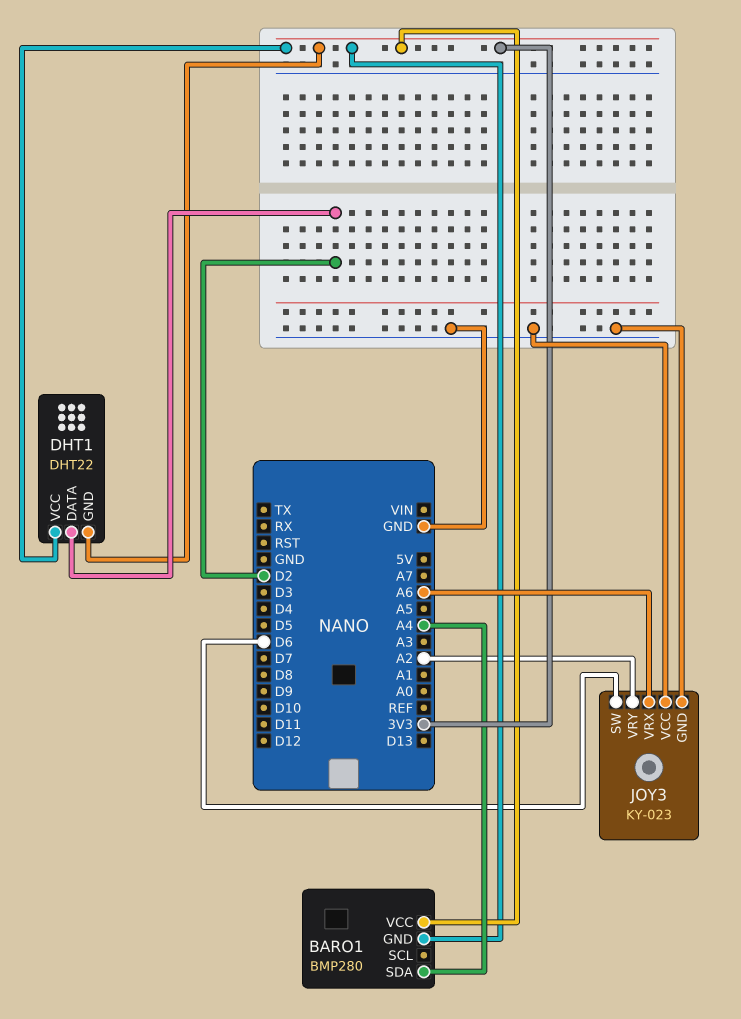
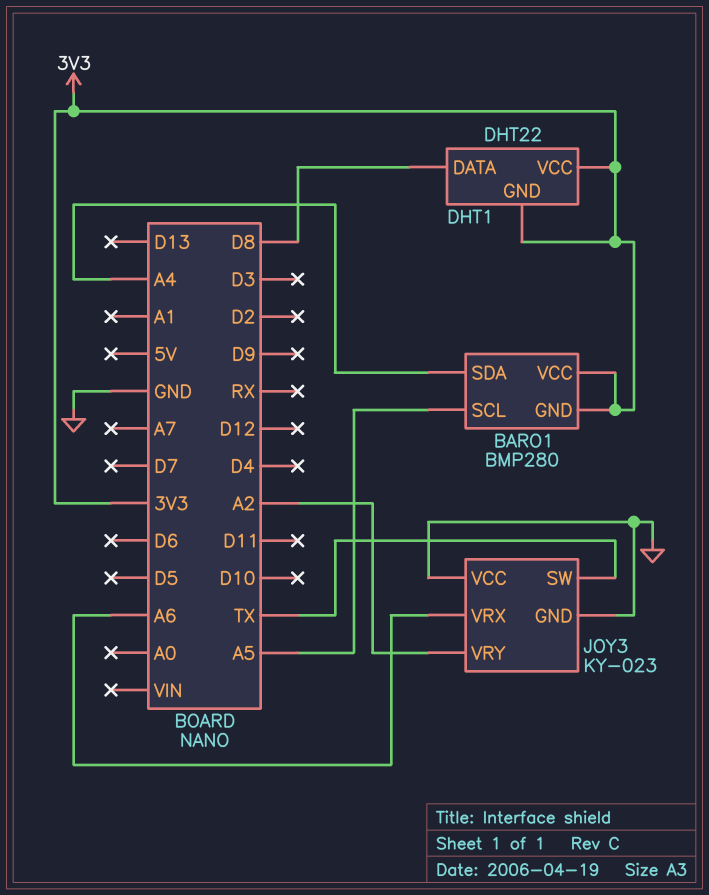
BARO1 pin SCL: none -> A5
DHT1 pin DATA: D2 -> D8
JOY3 pin SW: D6 -> TX

